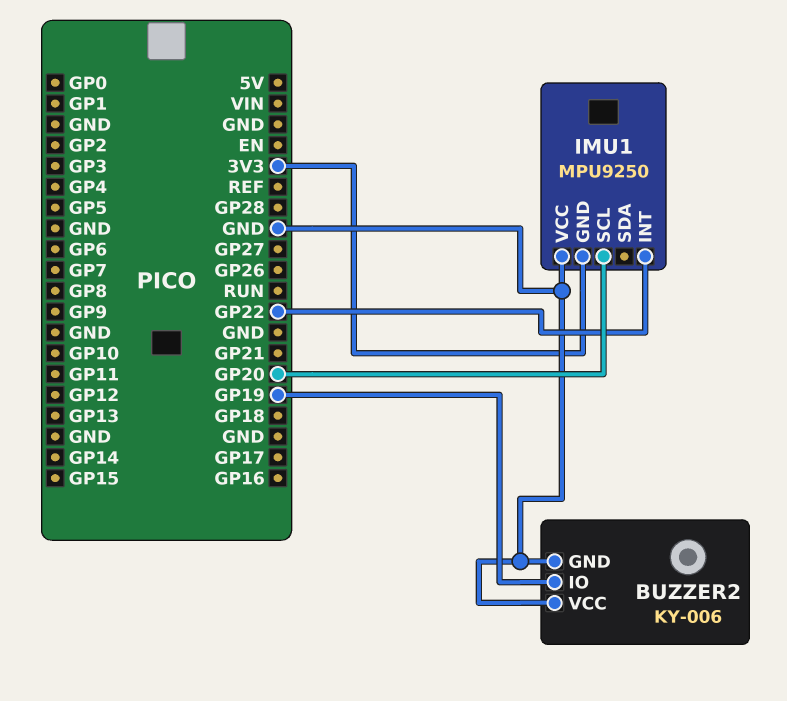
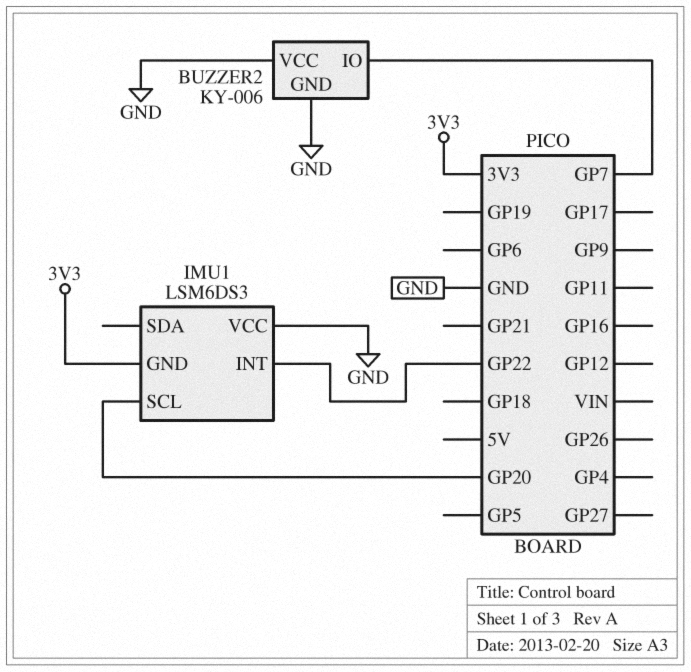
BUZZER2 pin IO: GP19 -> GP7
IMU1: MPU9250 -> LSM6DS3

